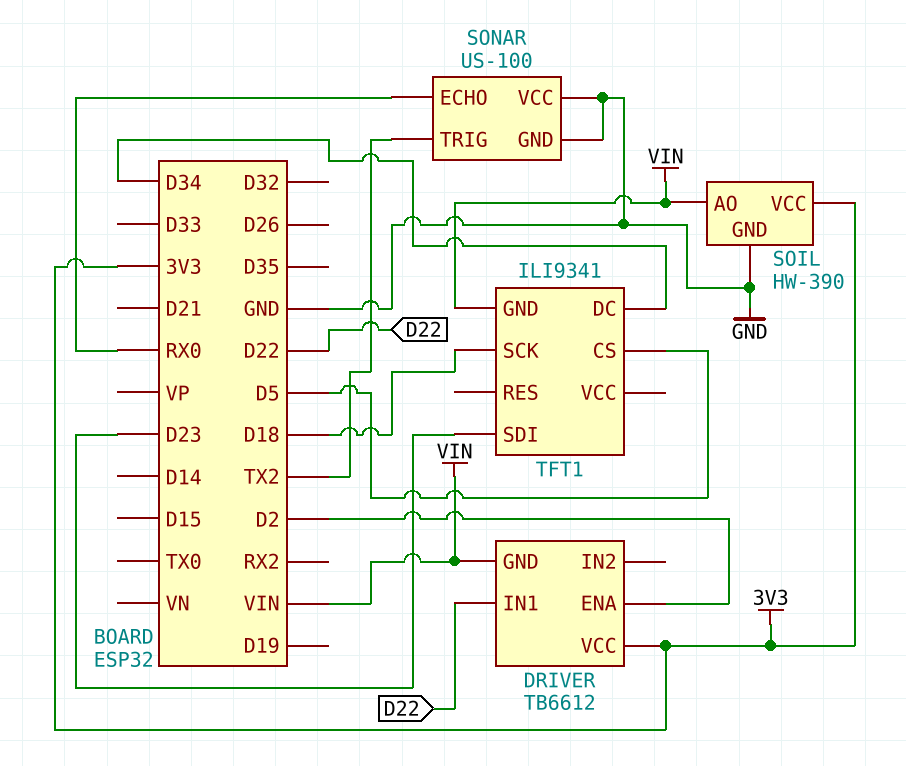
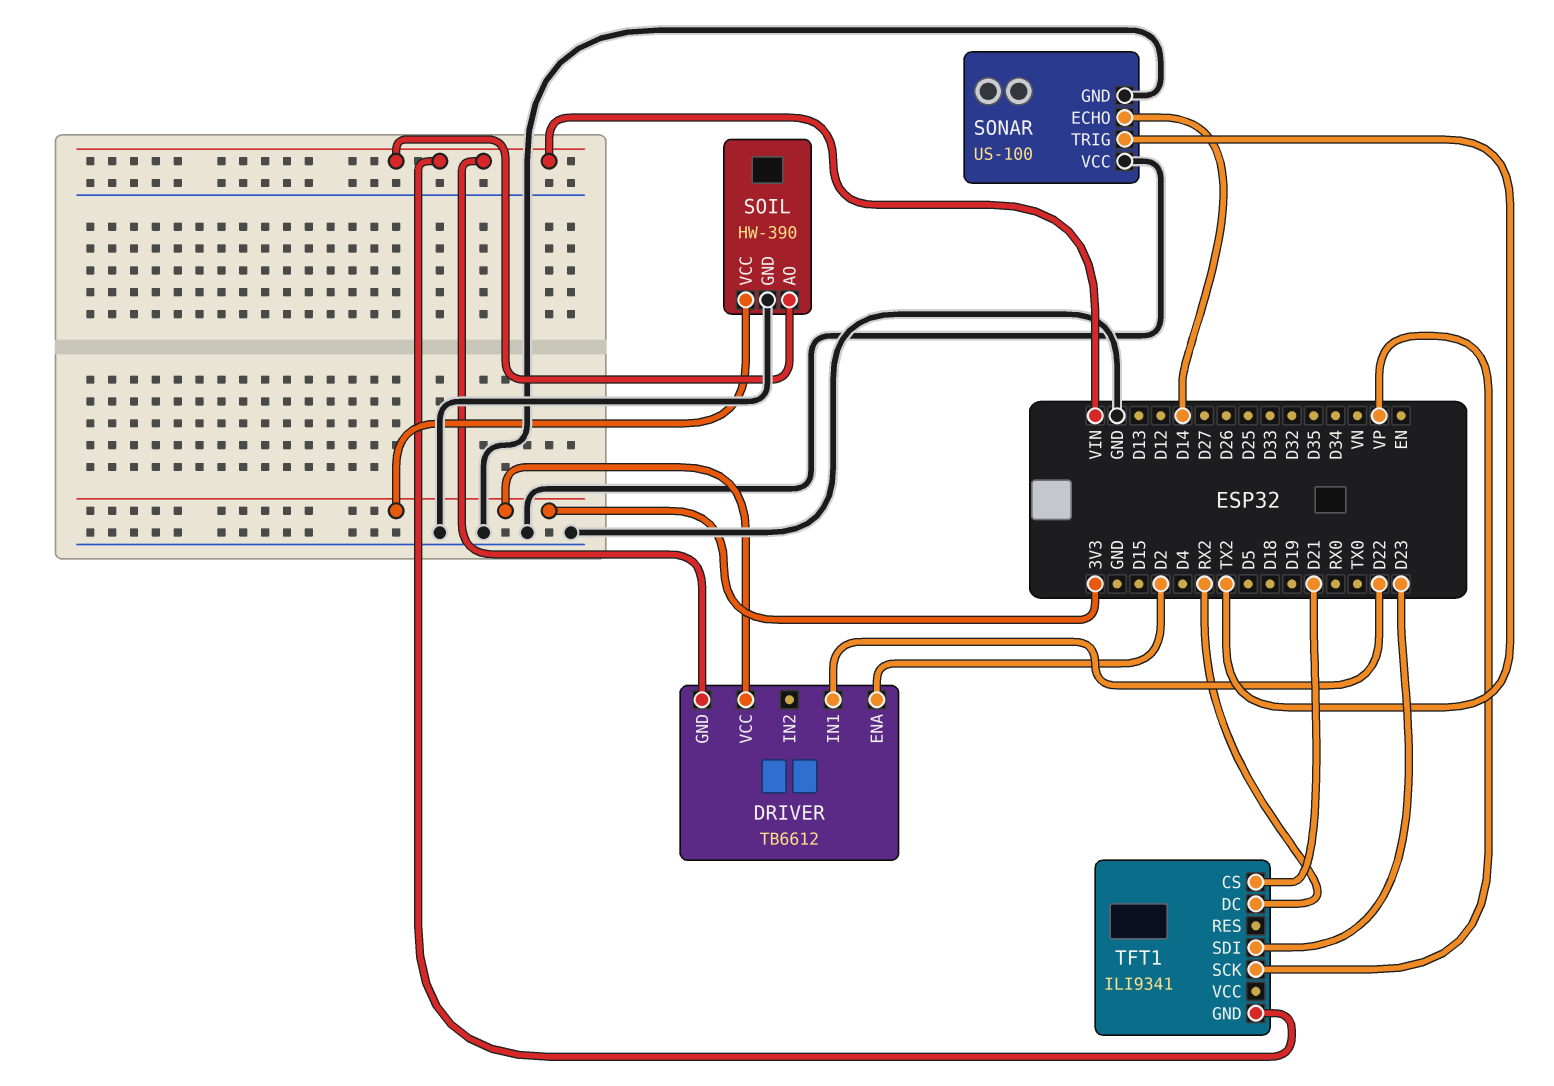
SONAR pin ECHO: RX0 -> D14
TFT1 pin CS: D5 -> D21
TFT1 pin DC: D34 -> RX2
TFT1 pin SCK: D18 -> VP

